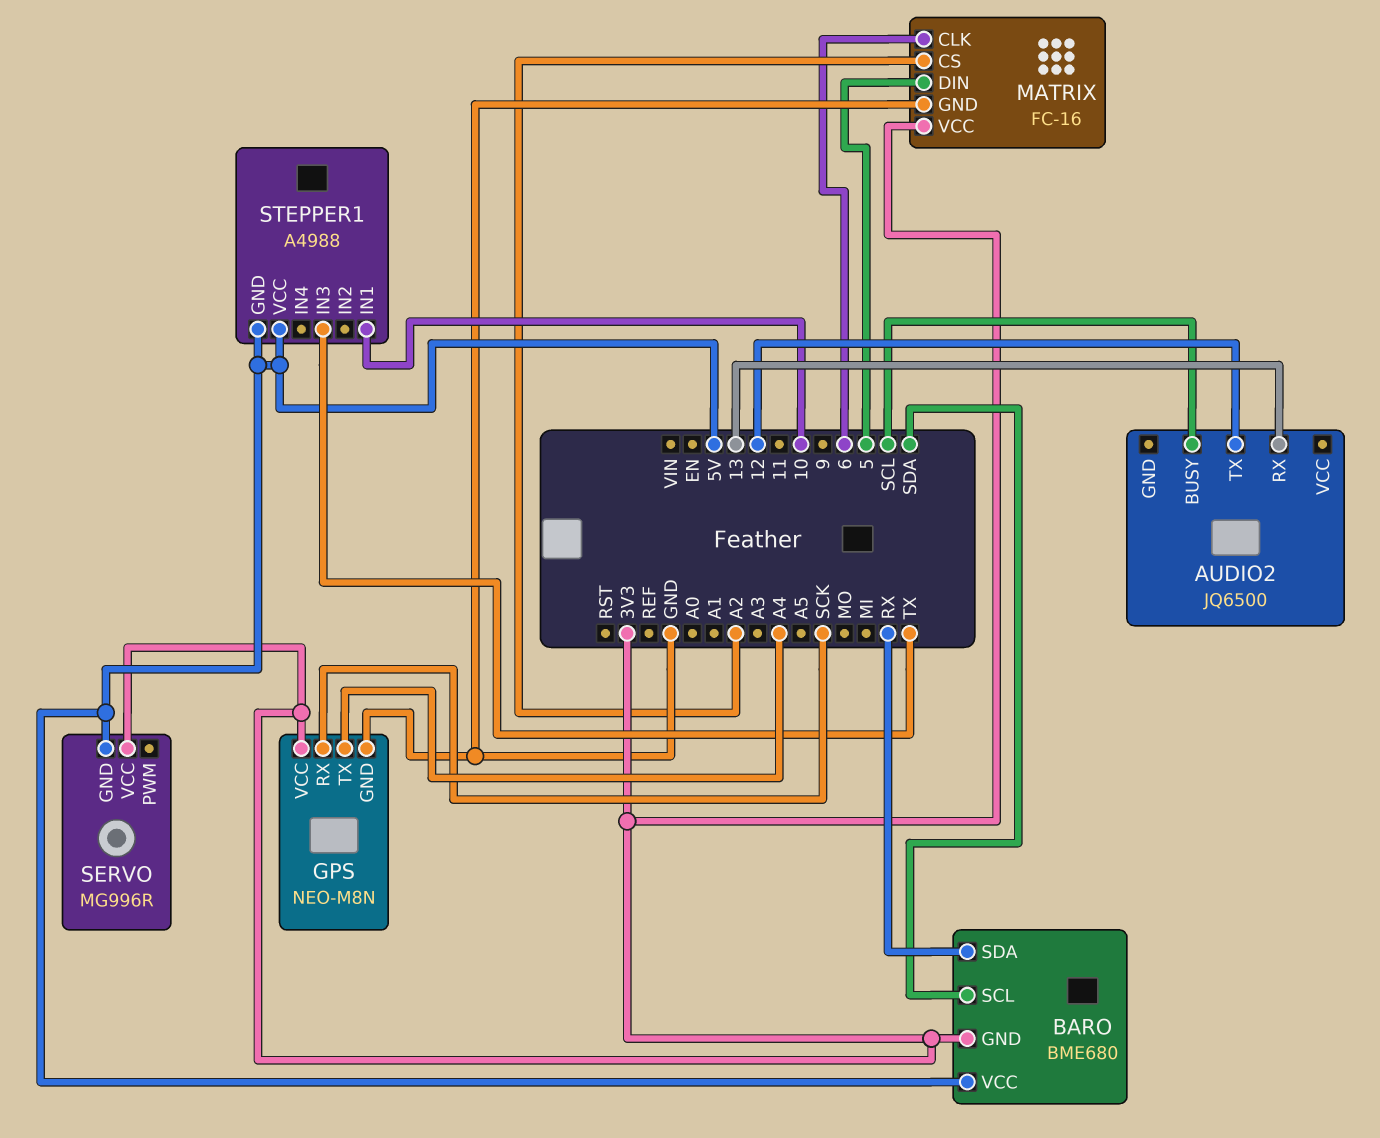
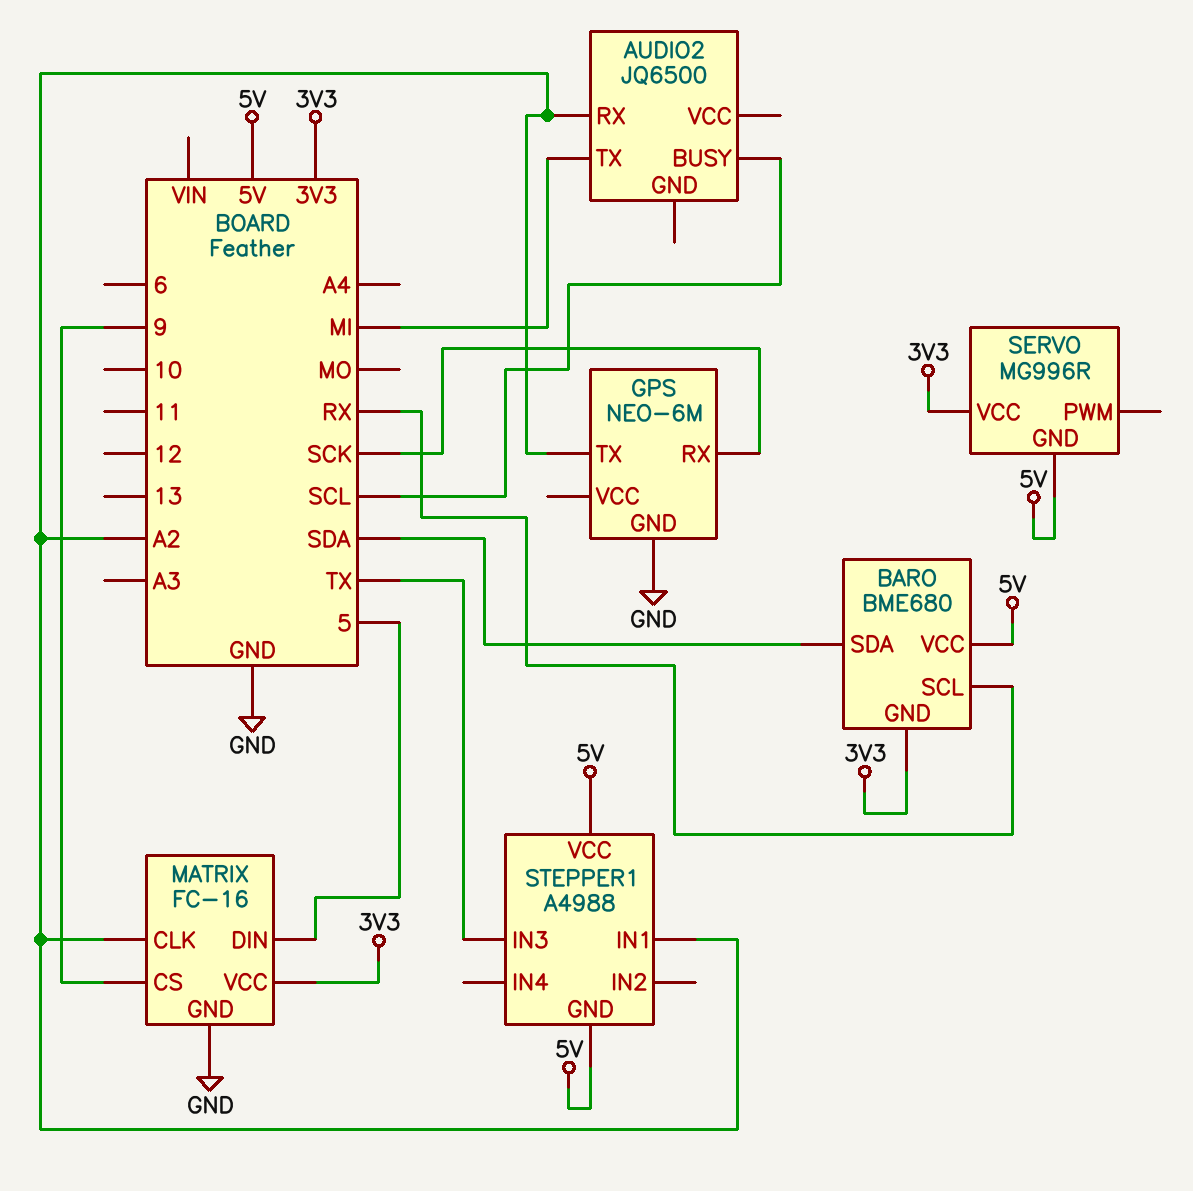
AUDIO2 pin RX: 13 -> A2
AUDIO2 pin TX: 12 -> MI
BARO pin SCL: SDA -> RX
BARO pin SDA: RX -> SDA
GPS: NEO-M8N -> NEO-6M
GPS pin TX: A4 -> A2
GPS pin VCC: 3V3 -> none
MATRIX pin CLK: 6 -> A2
MATRIX pin CS: A2 -> 9
STEPPER1 pin IN1: 10 -> A2

